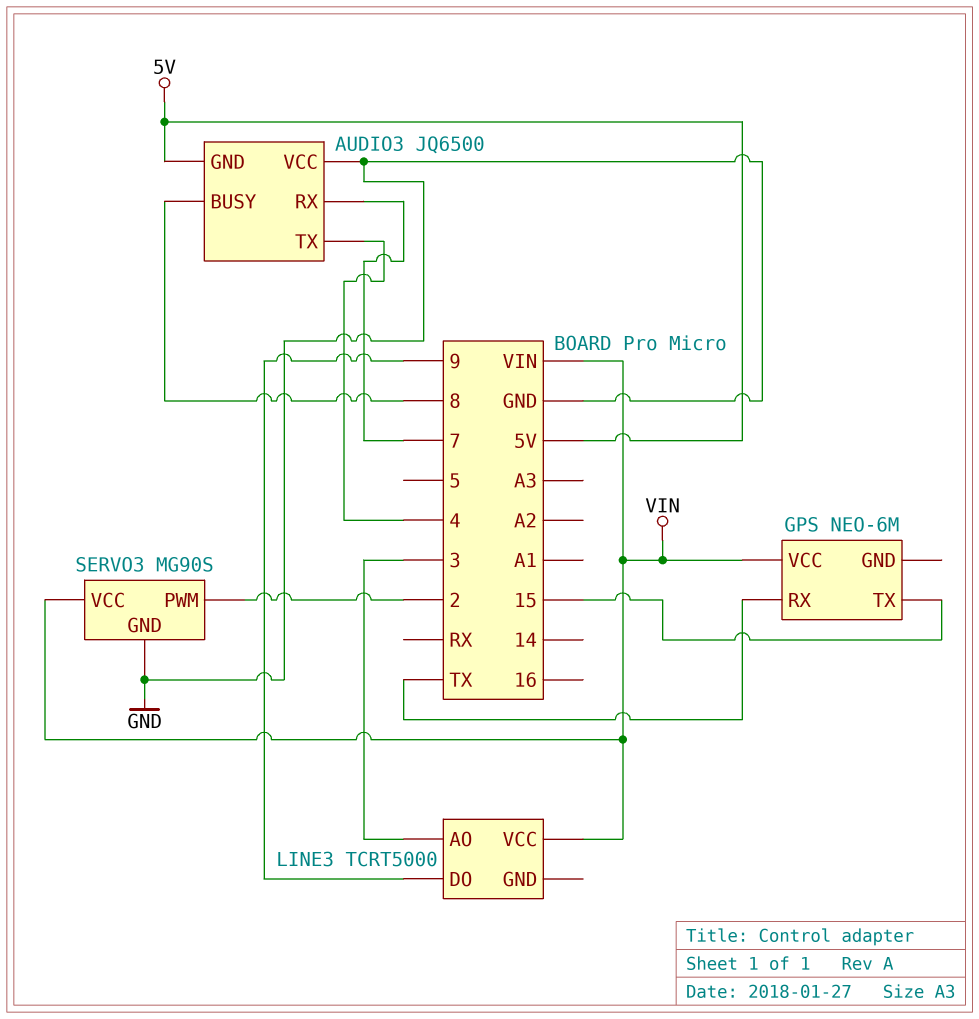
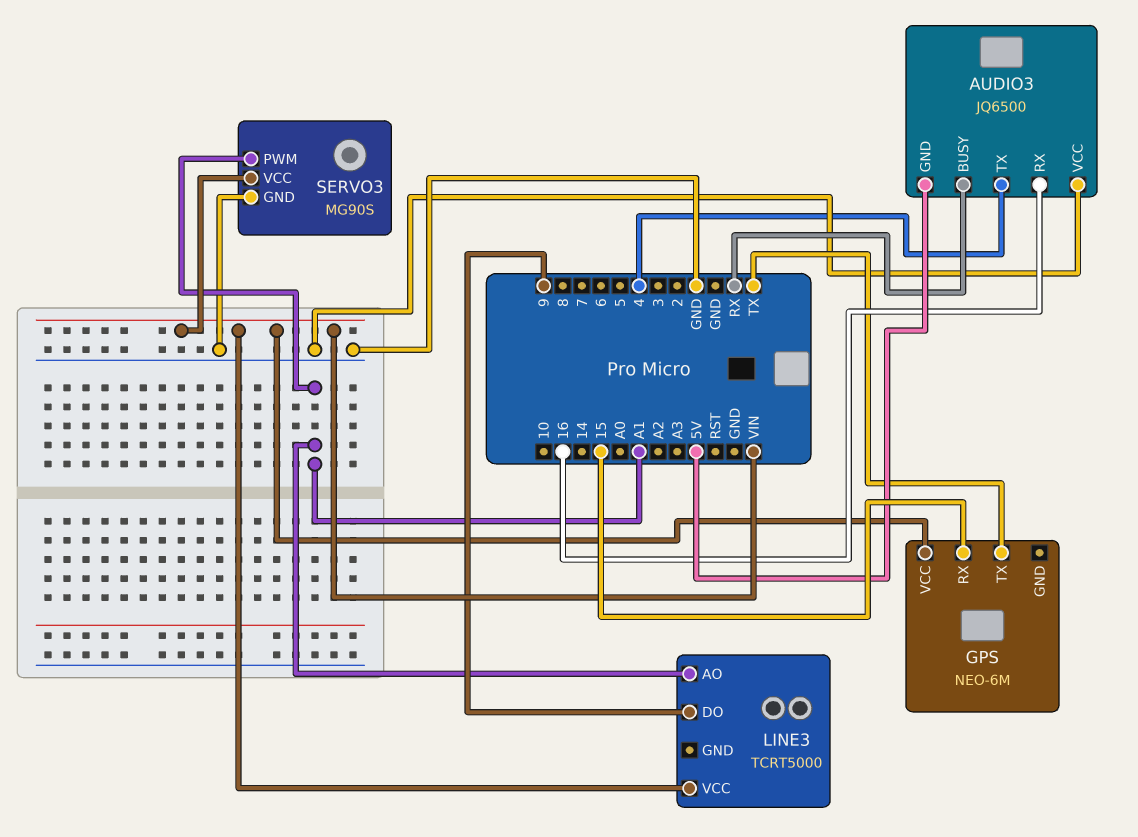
AUDIO3 pin BUSY: 8 -> RX
AUDIO3 pin RX: 7 -> 16
GPS pin RX: TX -> 15
GPS pin TX: 15 -> TX
LINE3 pin AO: 3 -> A1
SERVO3 pin PWM: 2 -> A1

